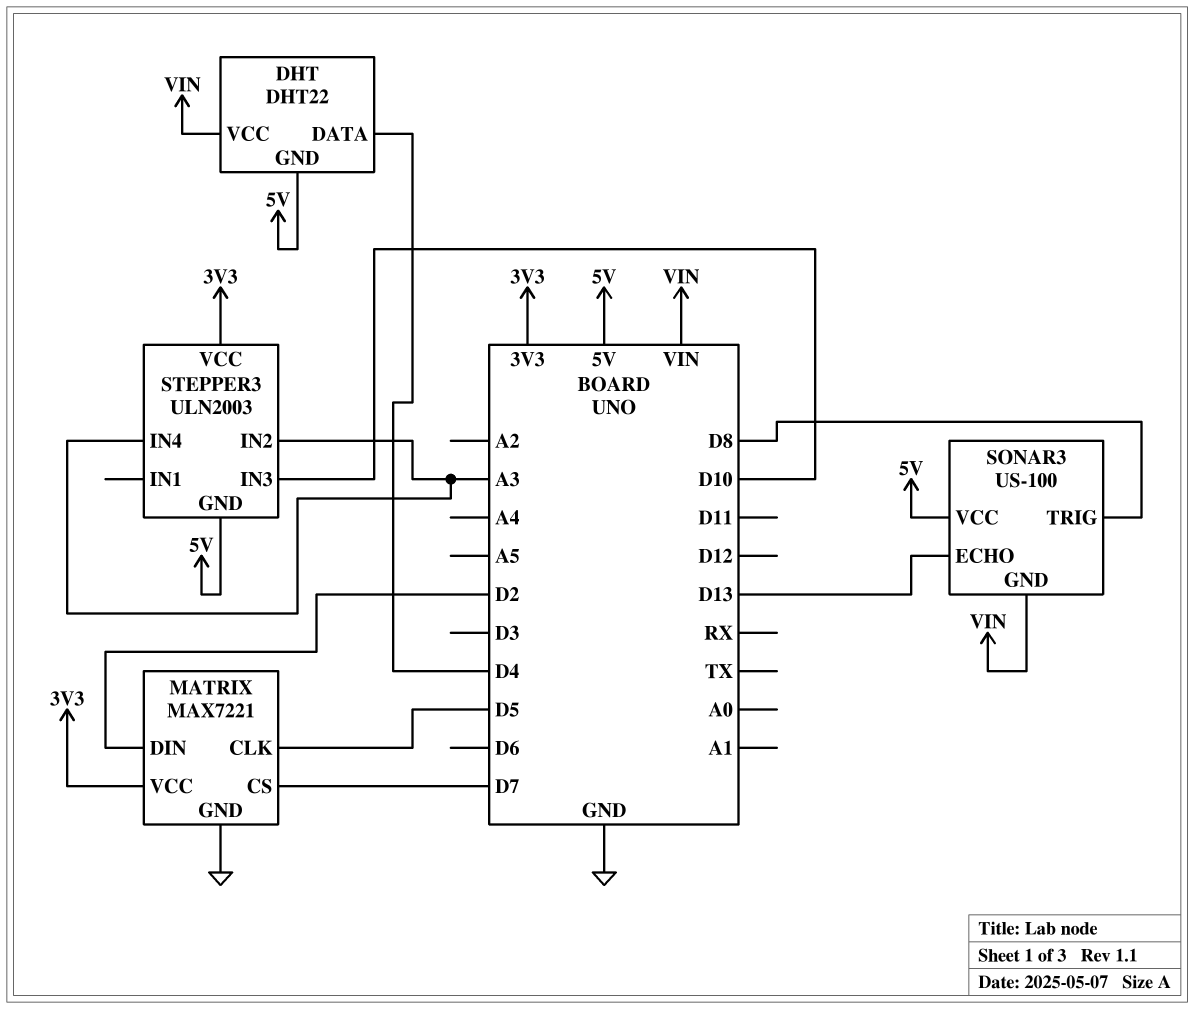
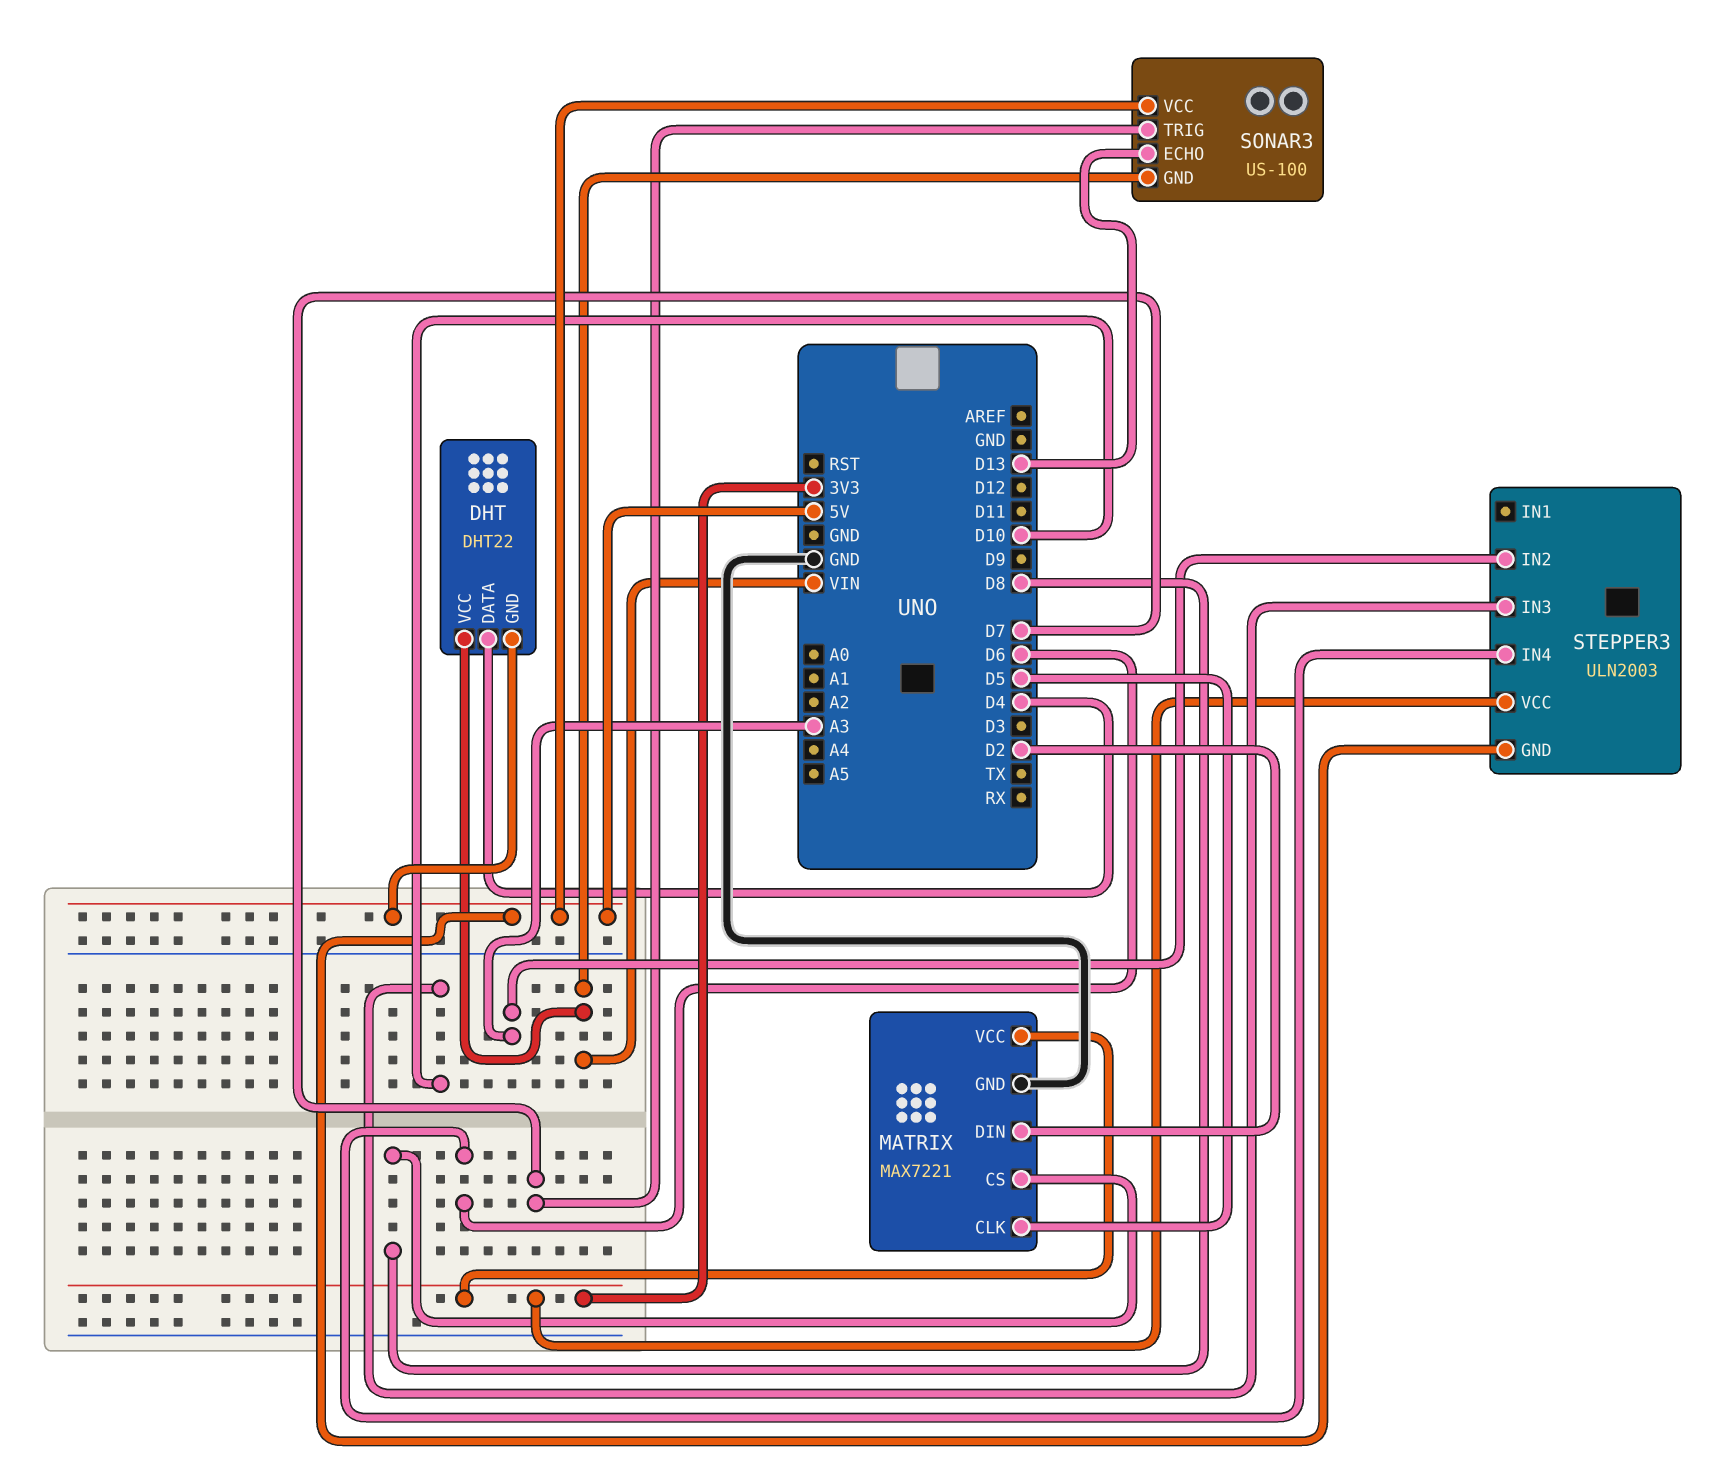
MATRIX pin CS: D7 -> D8
SONAR3 pin TRIG: D8 -> D7
STEPPER3 pin IN4: A3 -> D6

